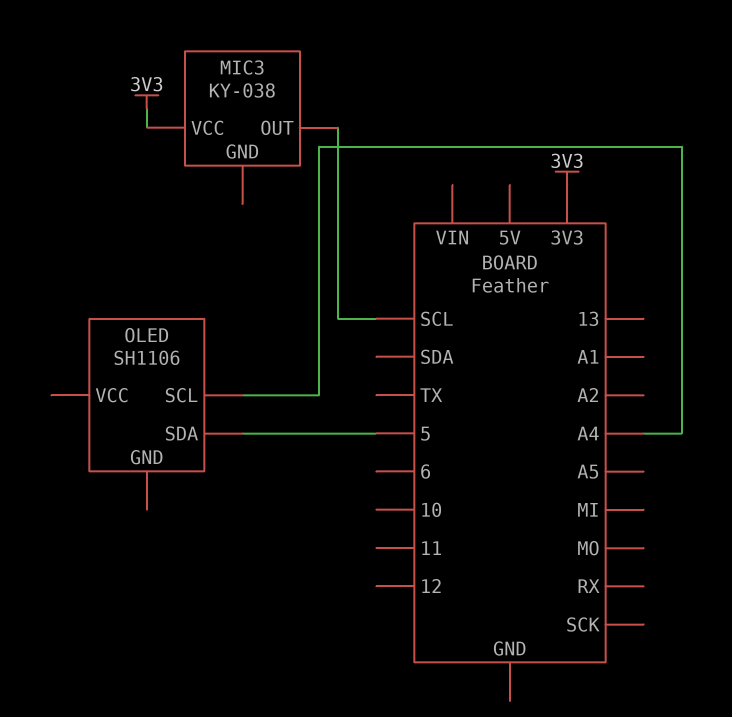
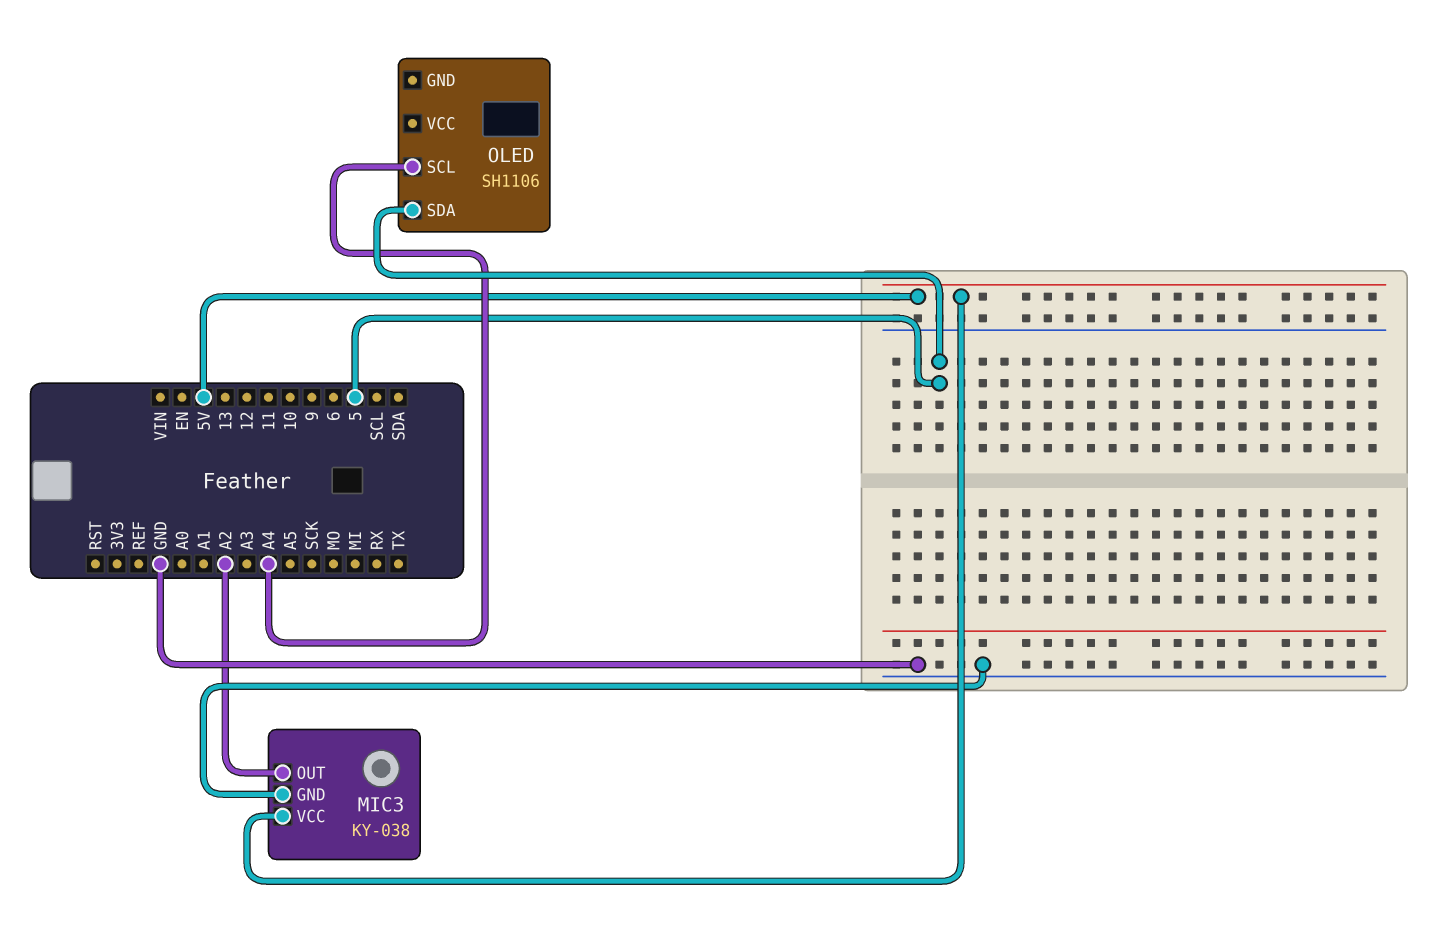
MIC3 pin GND: none -> GND
MIC3 pin OUT: SCL -> A2
MIC3 pin VCC: 3V3 -> 5V

